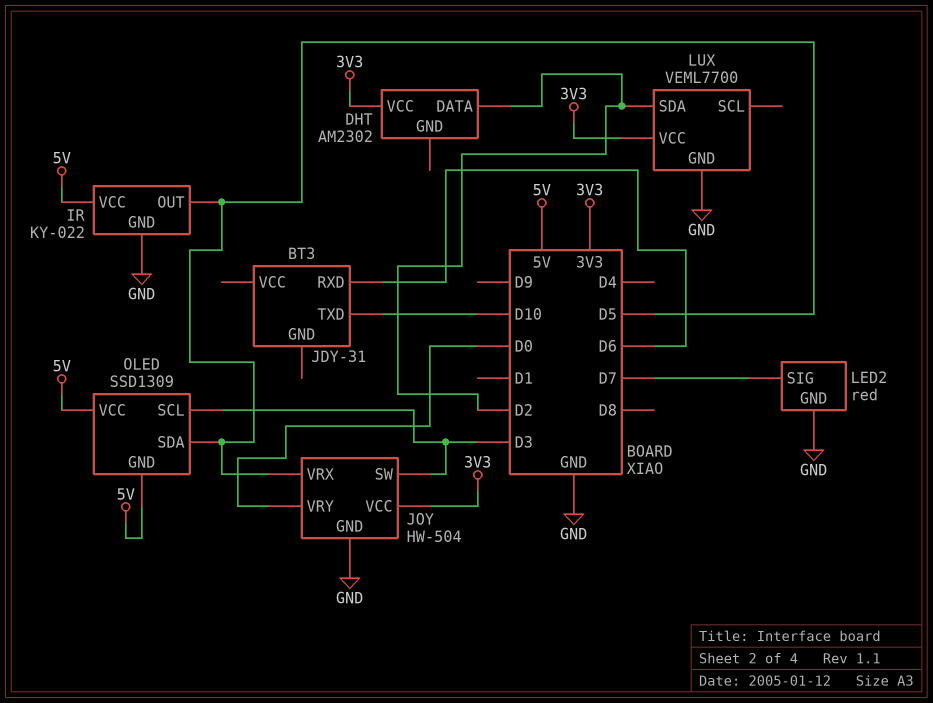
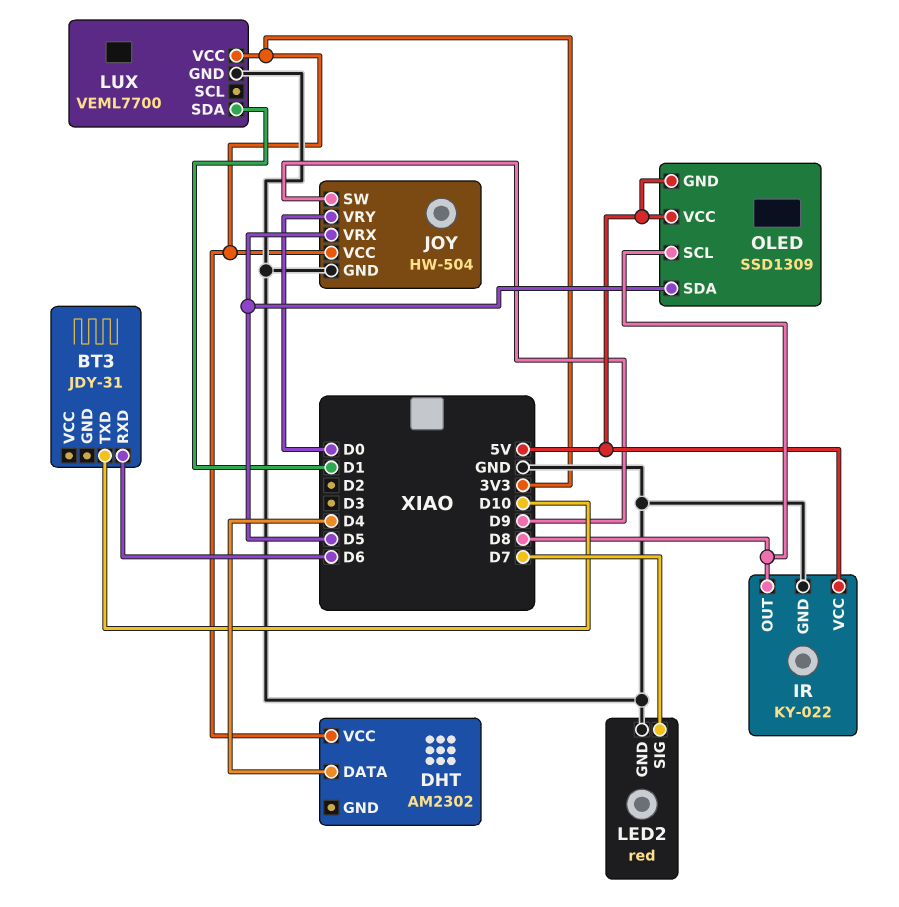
DHT pin DATA: D2 -> D4
IR pin OUT: D5 -> D8
JOY pin SW: D3 -> D9
LUX pin SDA: D2 -> D1
OLED pin SCL: D3 -> D8

